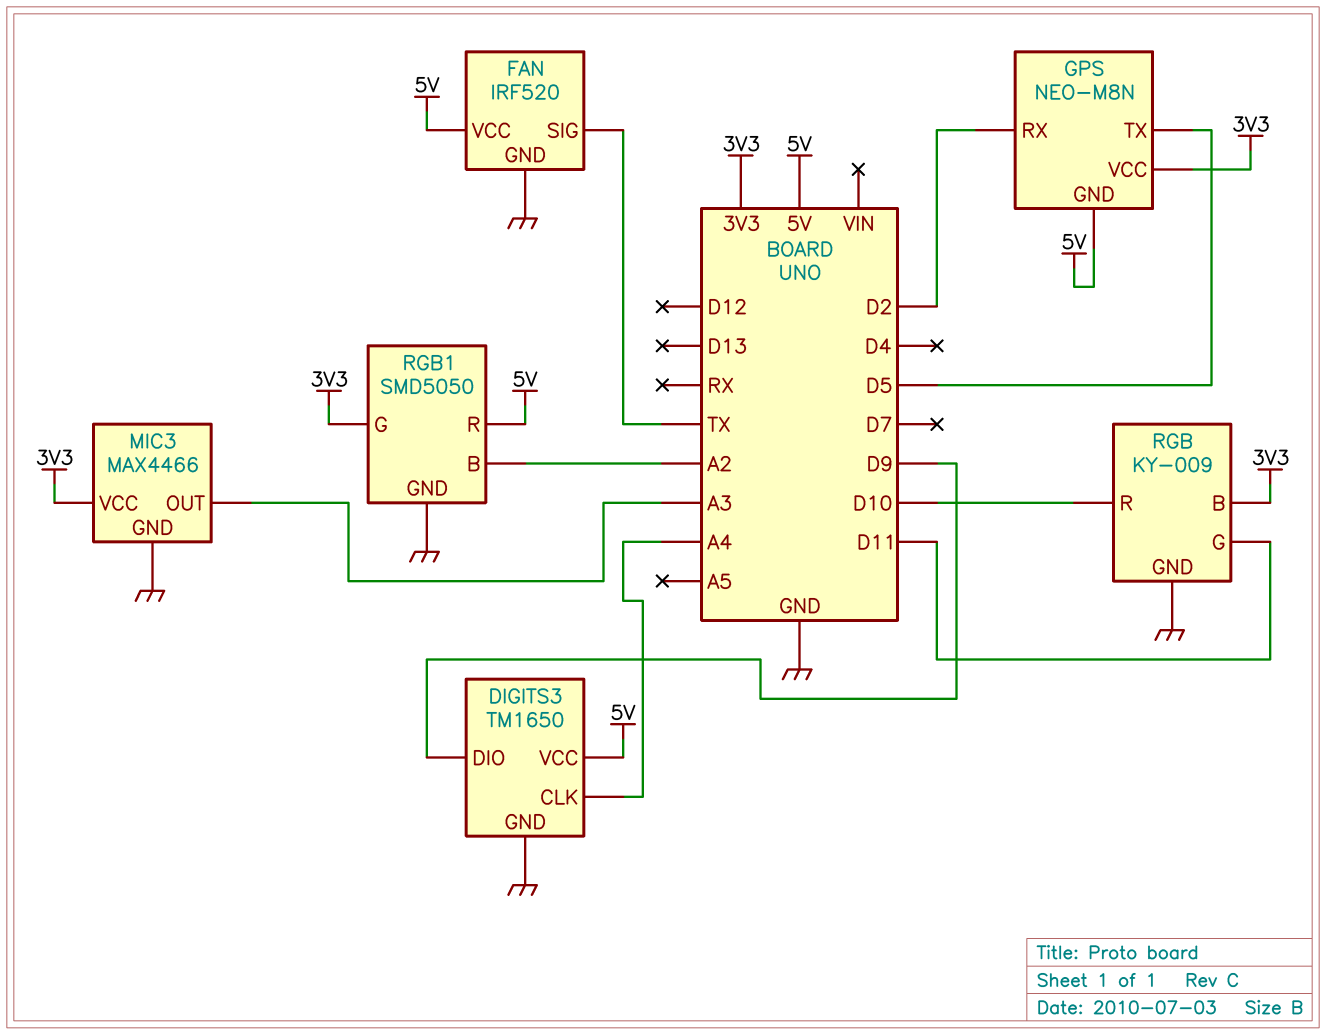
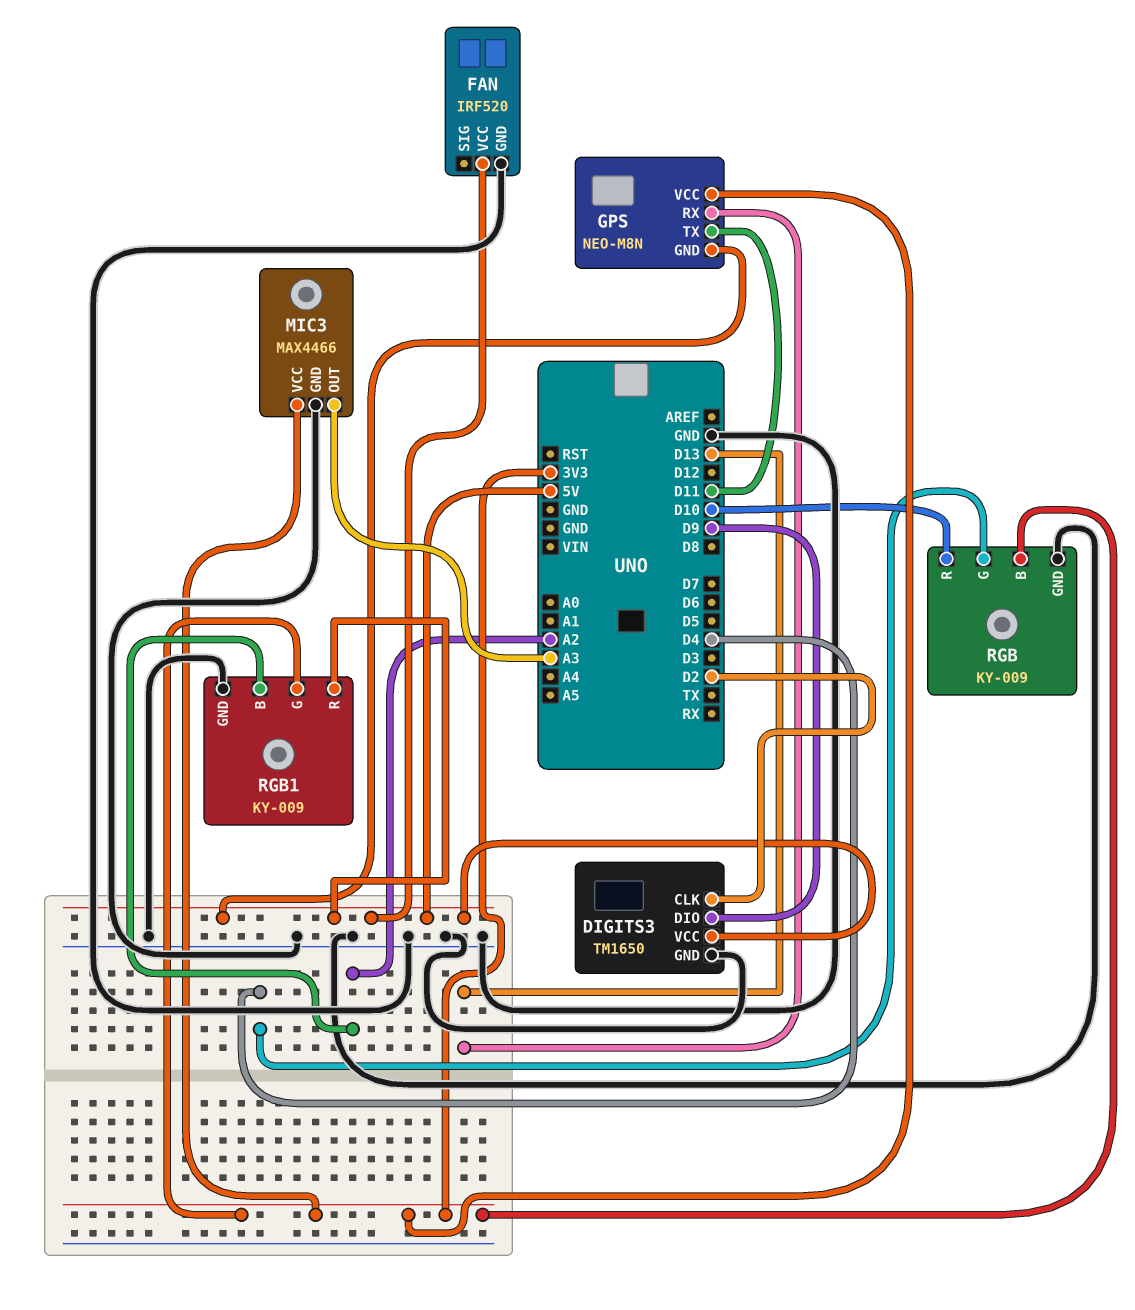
DIGITS3 pin CLK: A4 -> D2
FAN pin SIG: TX -> none
GPS pin RX: D2 -> D13
GPS pin TX: D5 -> D11
RGB pin G: D11 -> D4
RGB1: SMD5050 -> KY-009

